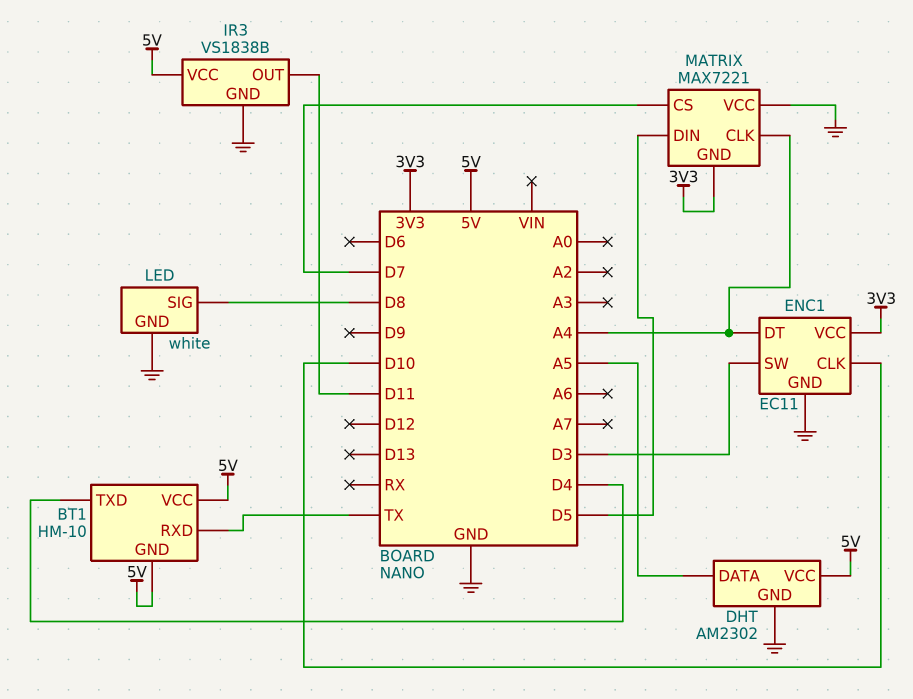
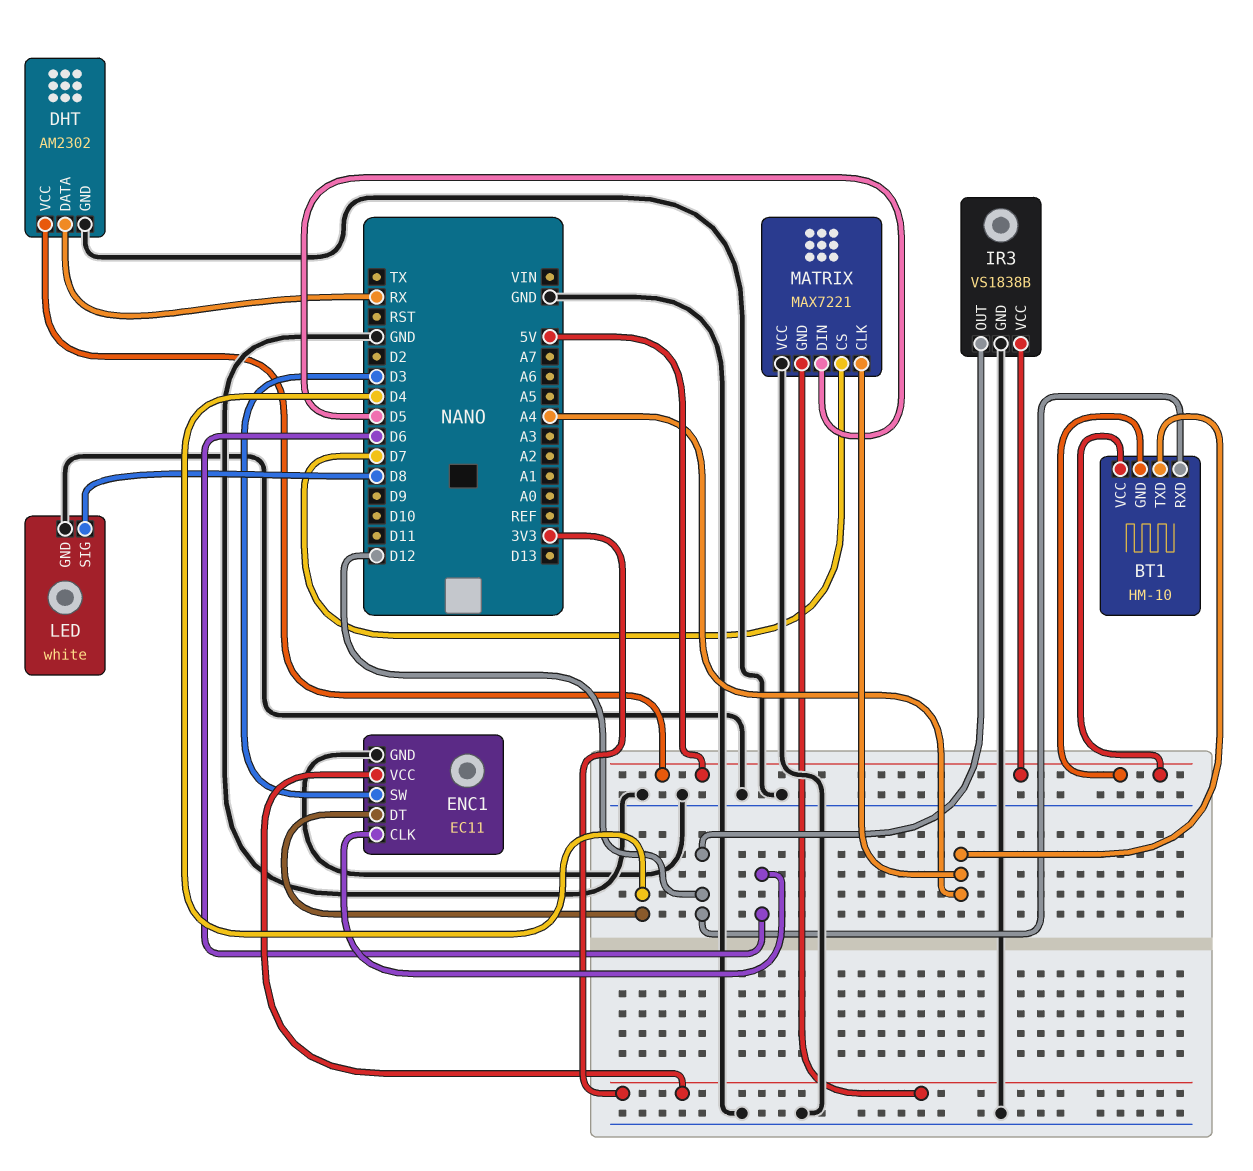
BT1 pin RXD: TX -> D12
BT1 pin TXD: D4 -> A4
DHT pin DATA: A5 -> RX
ENC1 pin CLK: D10 -> D6
ENC1 pin DT: A4 -> D4
IR3 pin OUT: D11 -> D12

